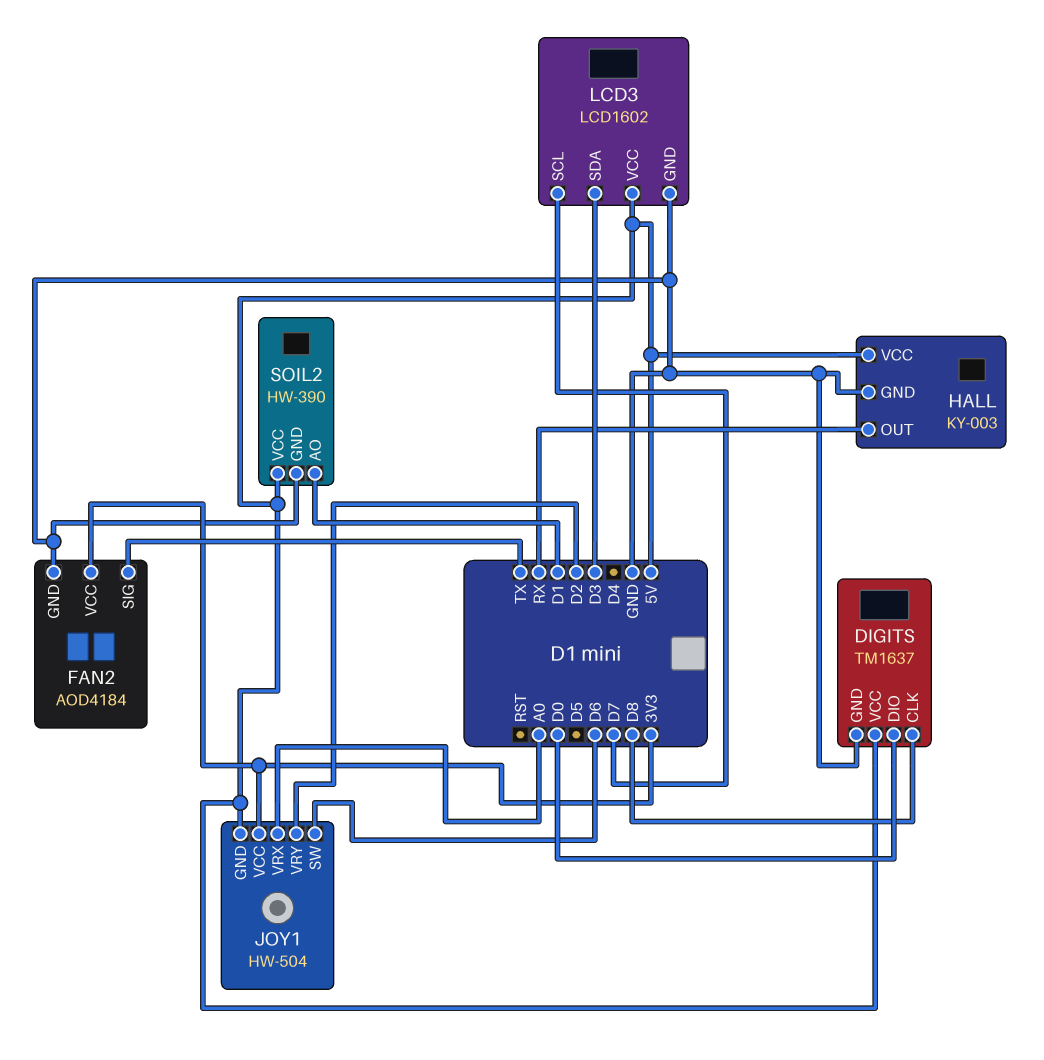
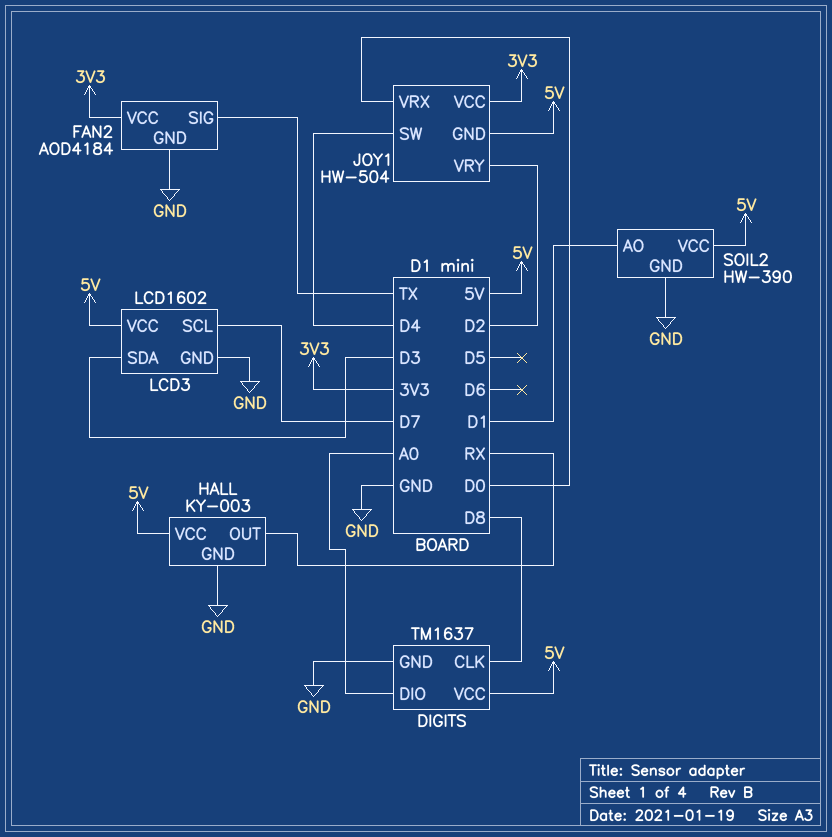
DIGITS pin DIO: D0 -> A0
JOY1 pin SW: D6 -> D4
JOY1 pin VRX: A0 -> D0

